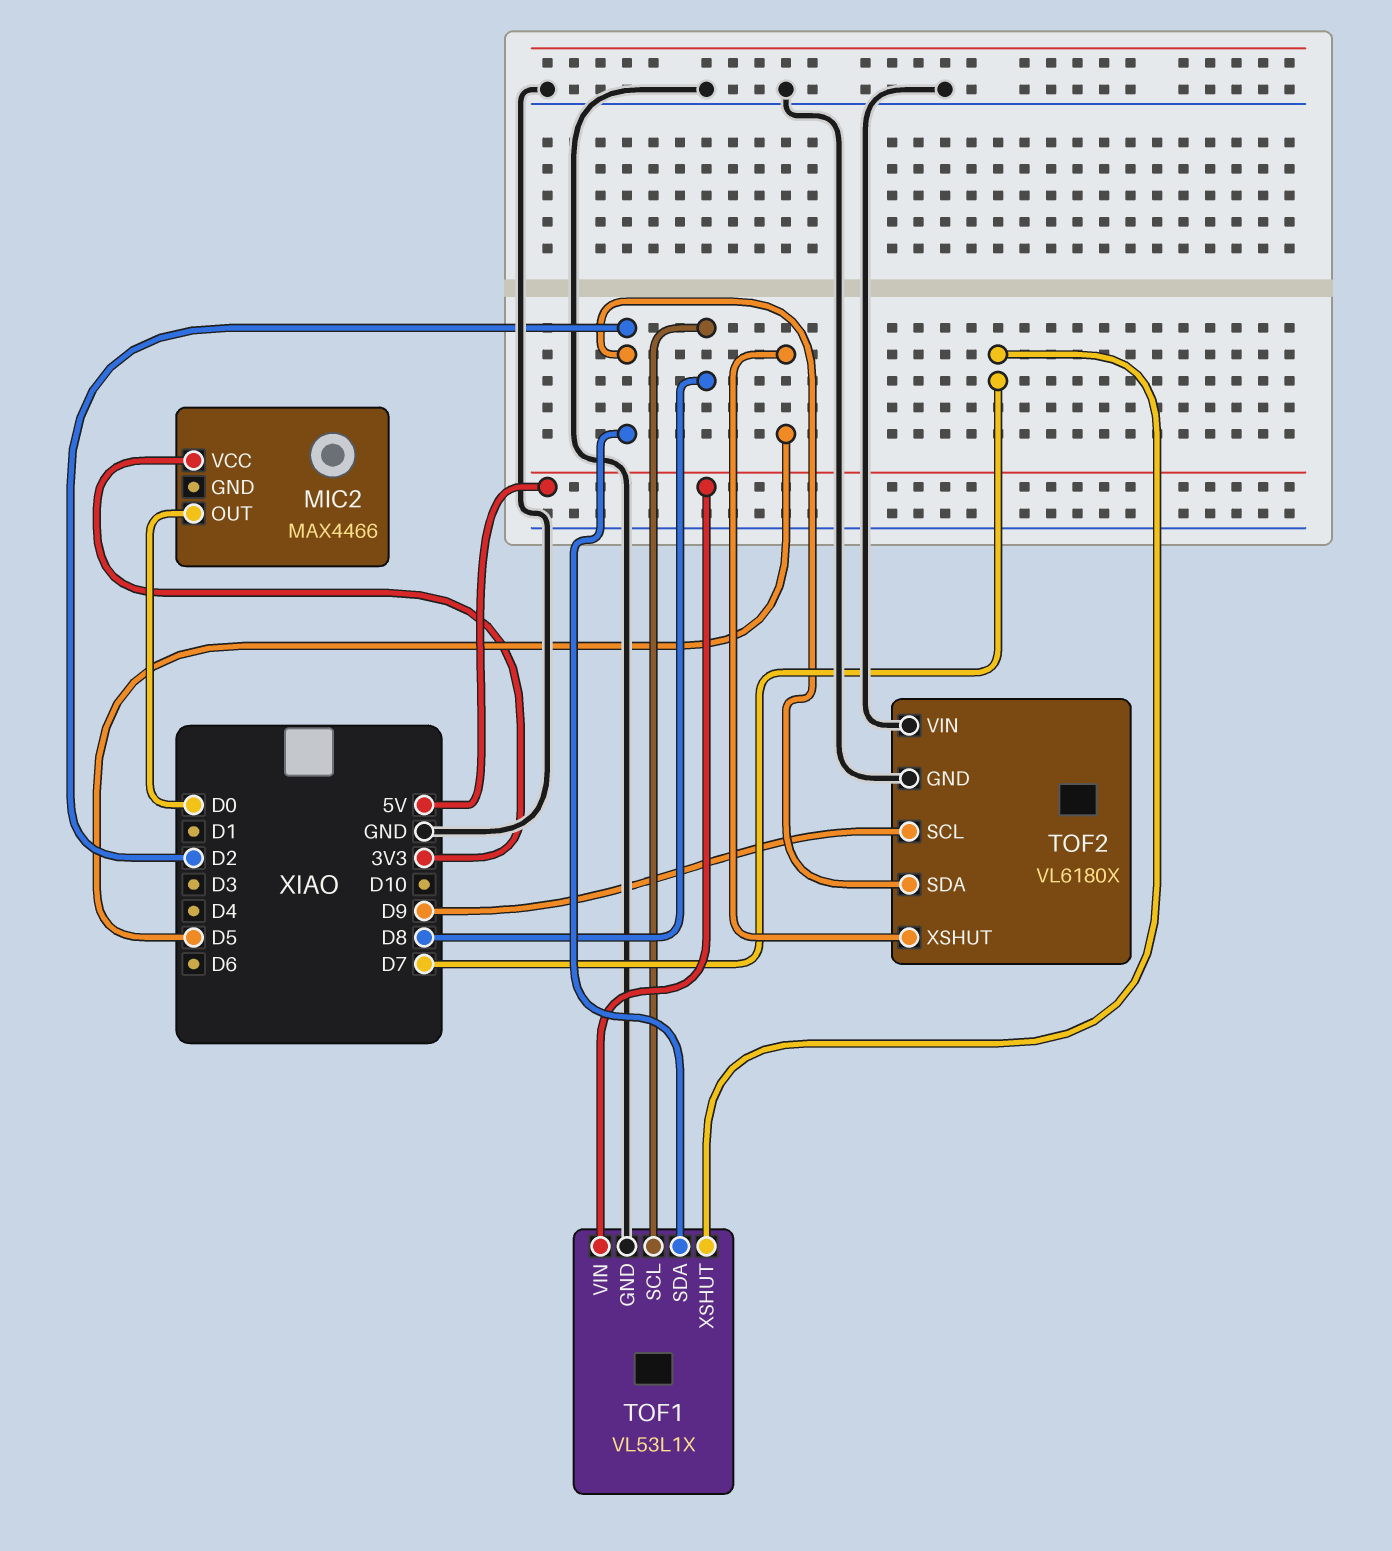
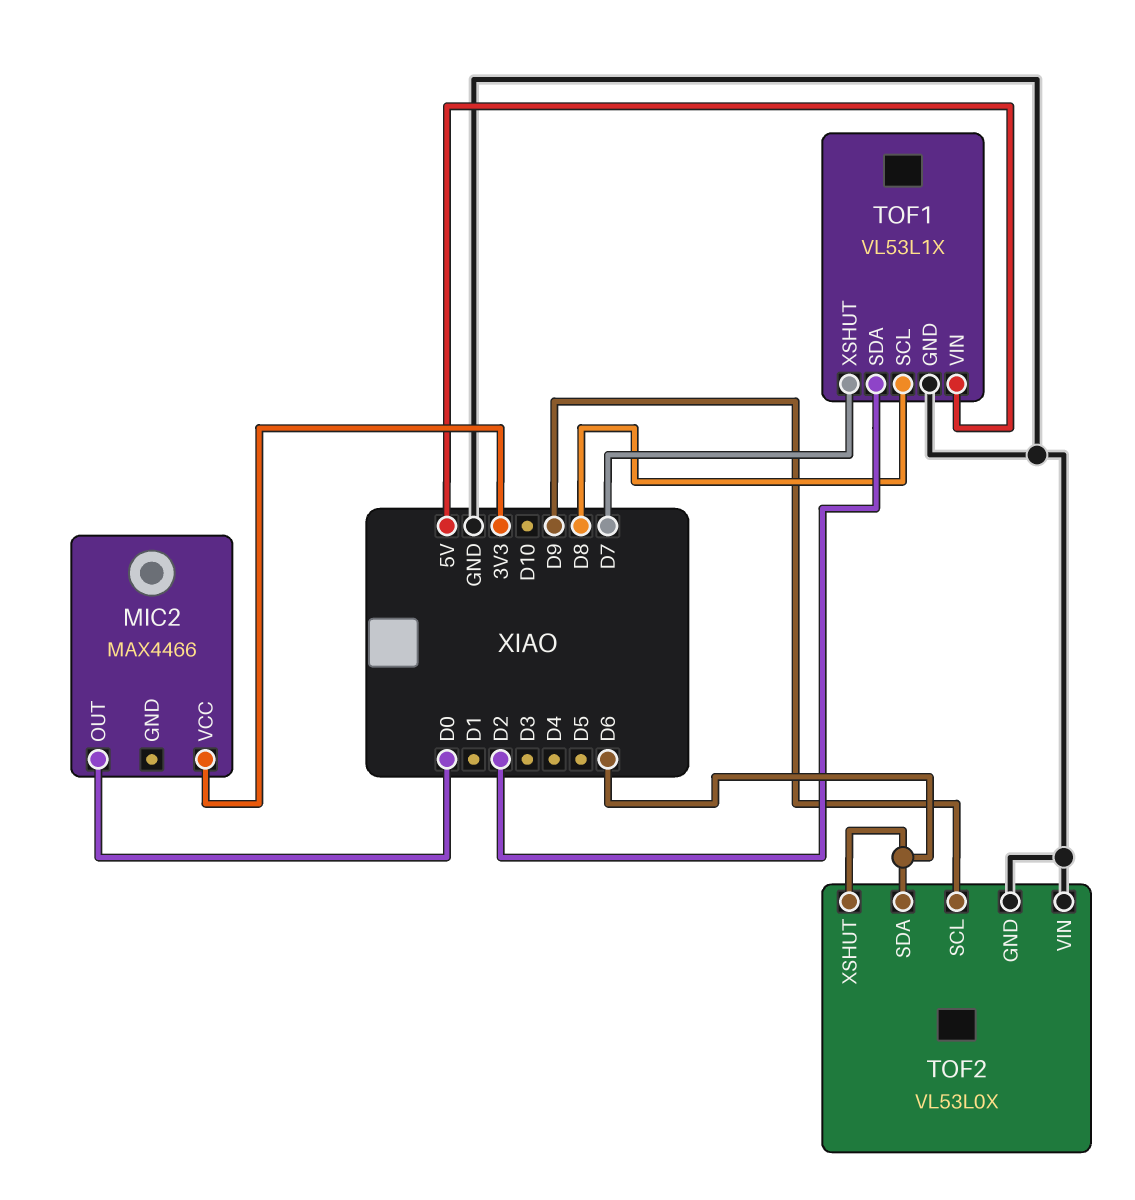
TOF2: VL6180X -> VL53L0X
TOF2 pin SDA: D2 -> D6
TOF2 pin XSHUT: D5 -> D6

